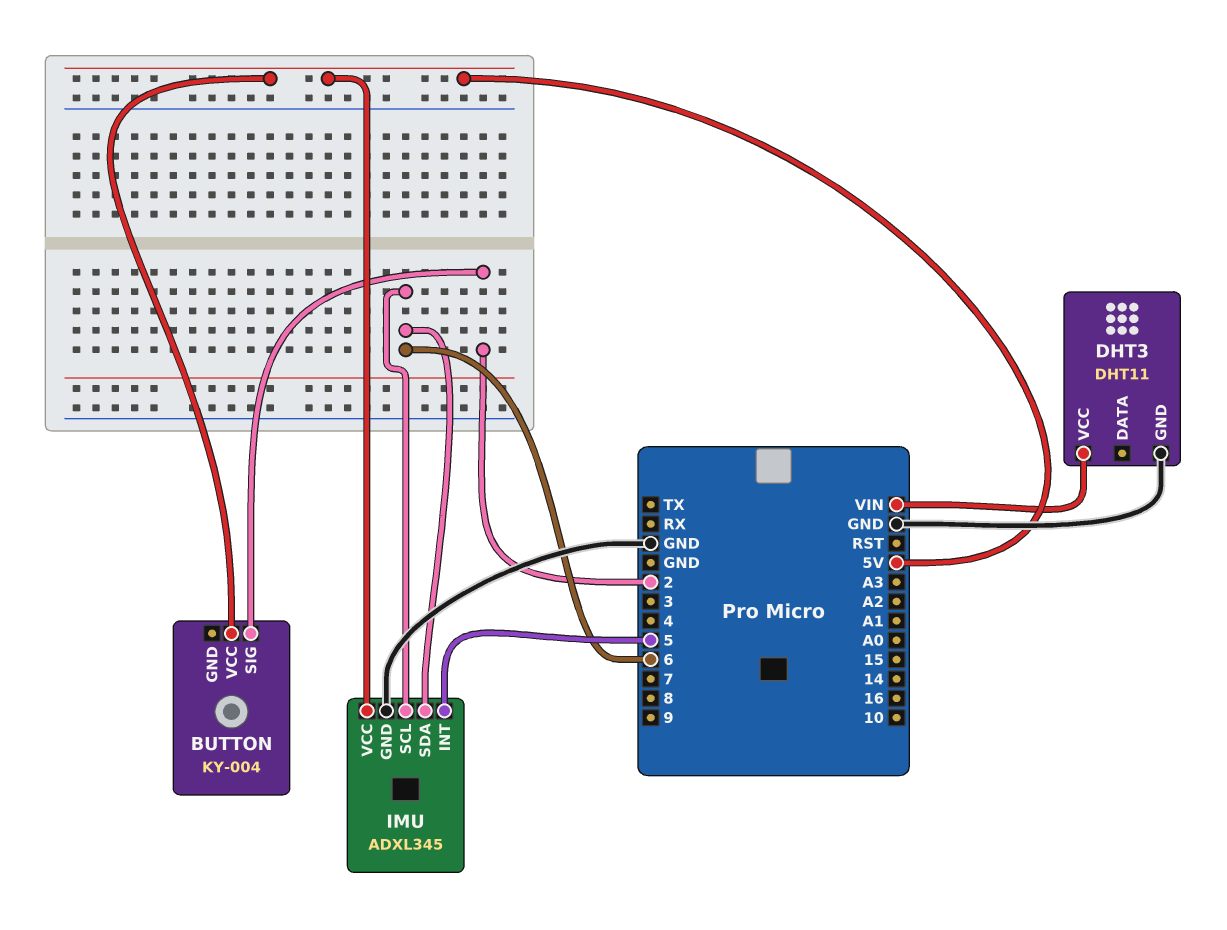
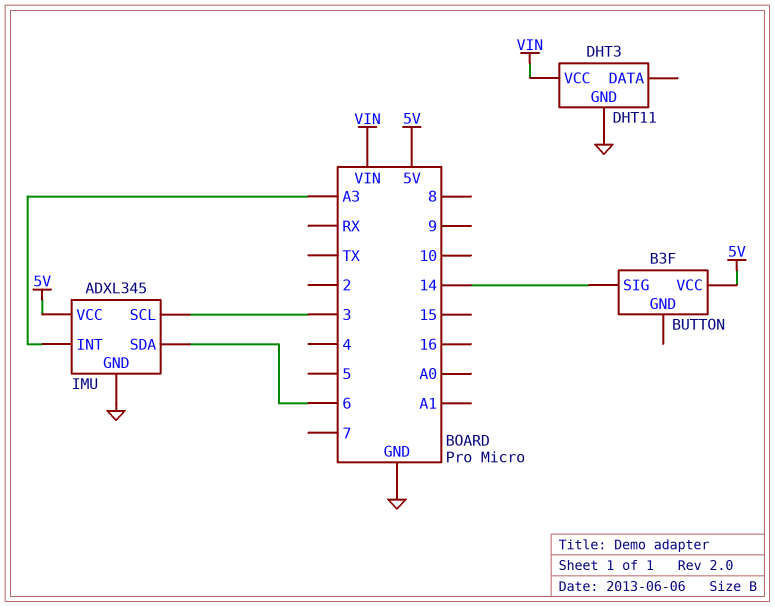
BUTTON: KY-004 -> B3F
BUTTON pin SIG: 2 -> 14
IMU pin INT: 5 -> A3
IMU pin SCL: 6 -> 3

